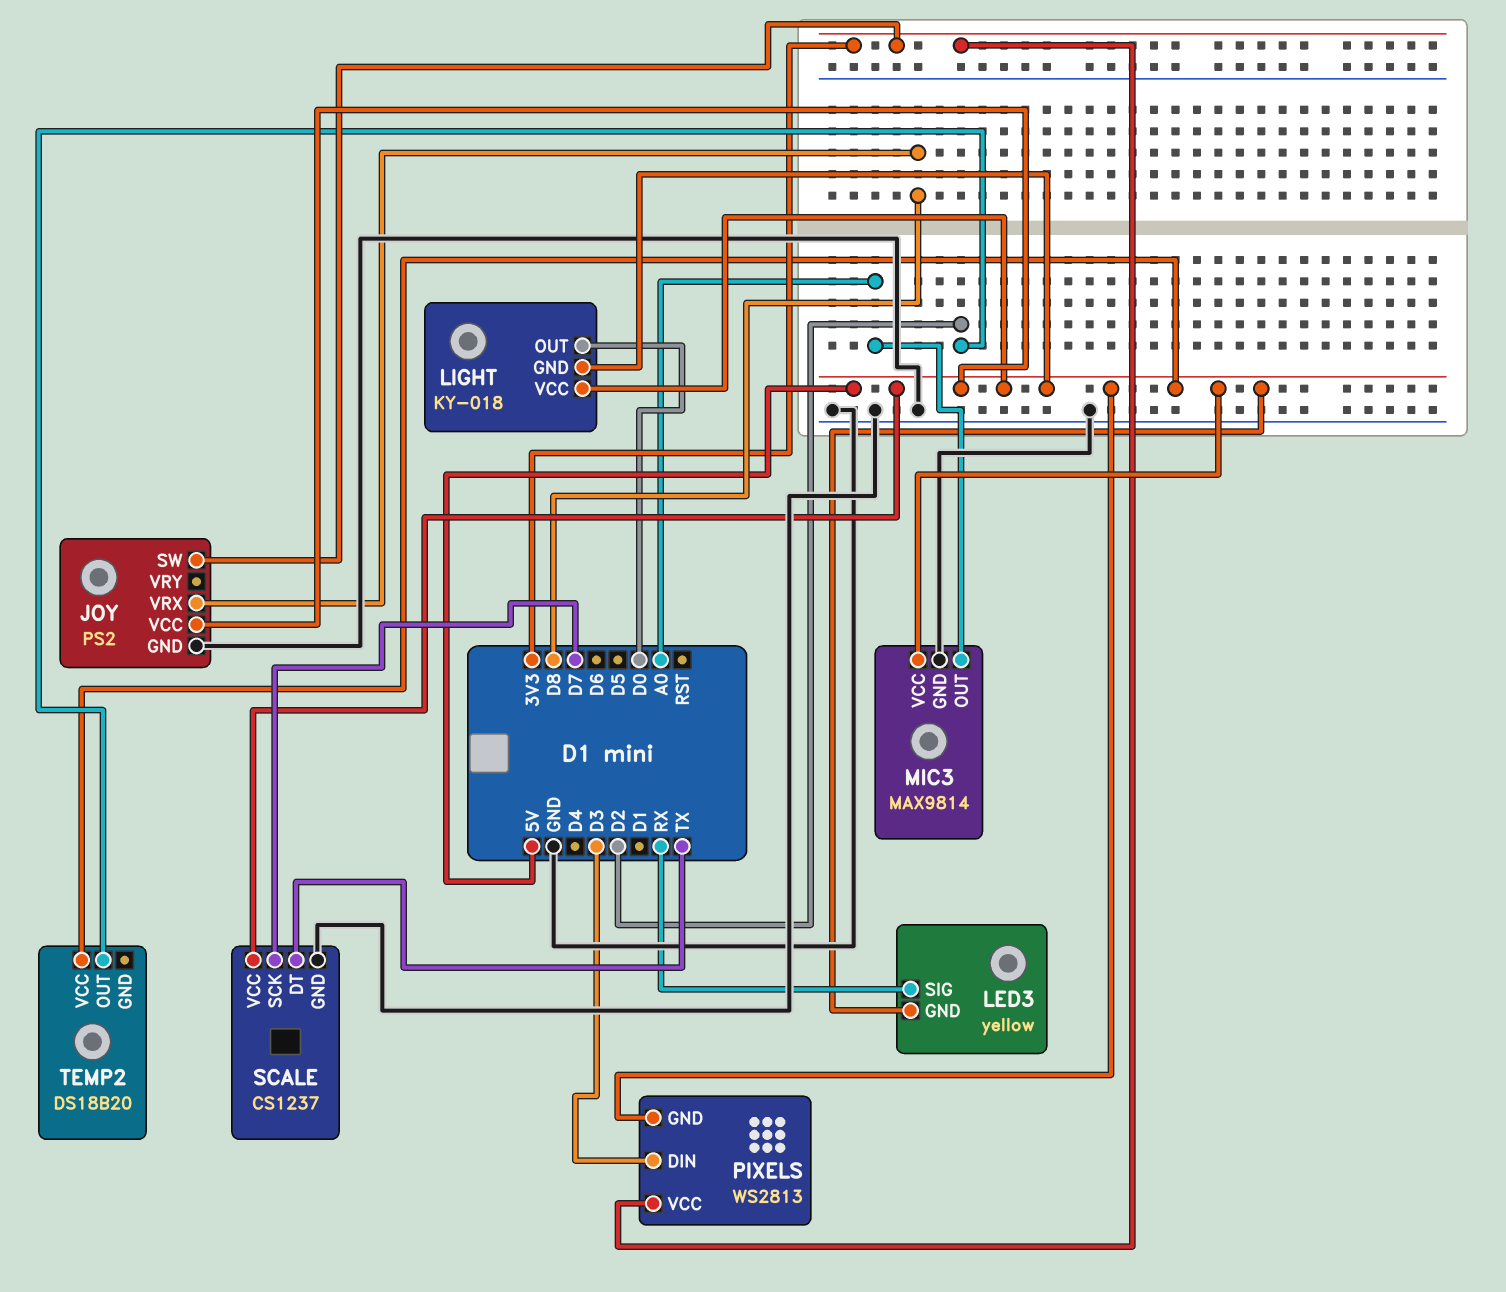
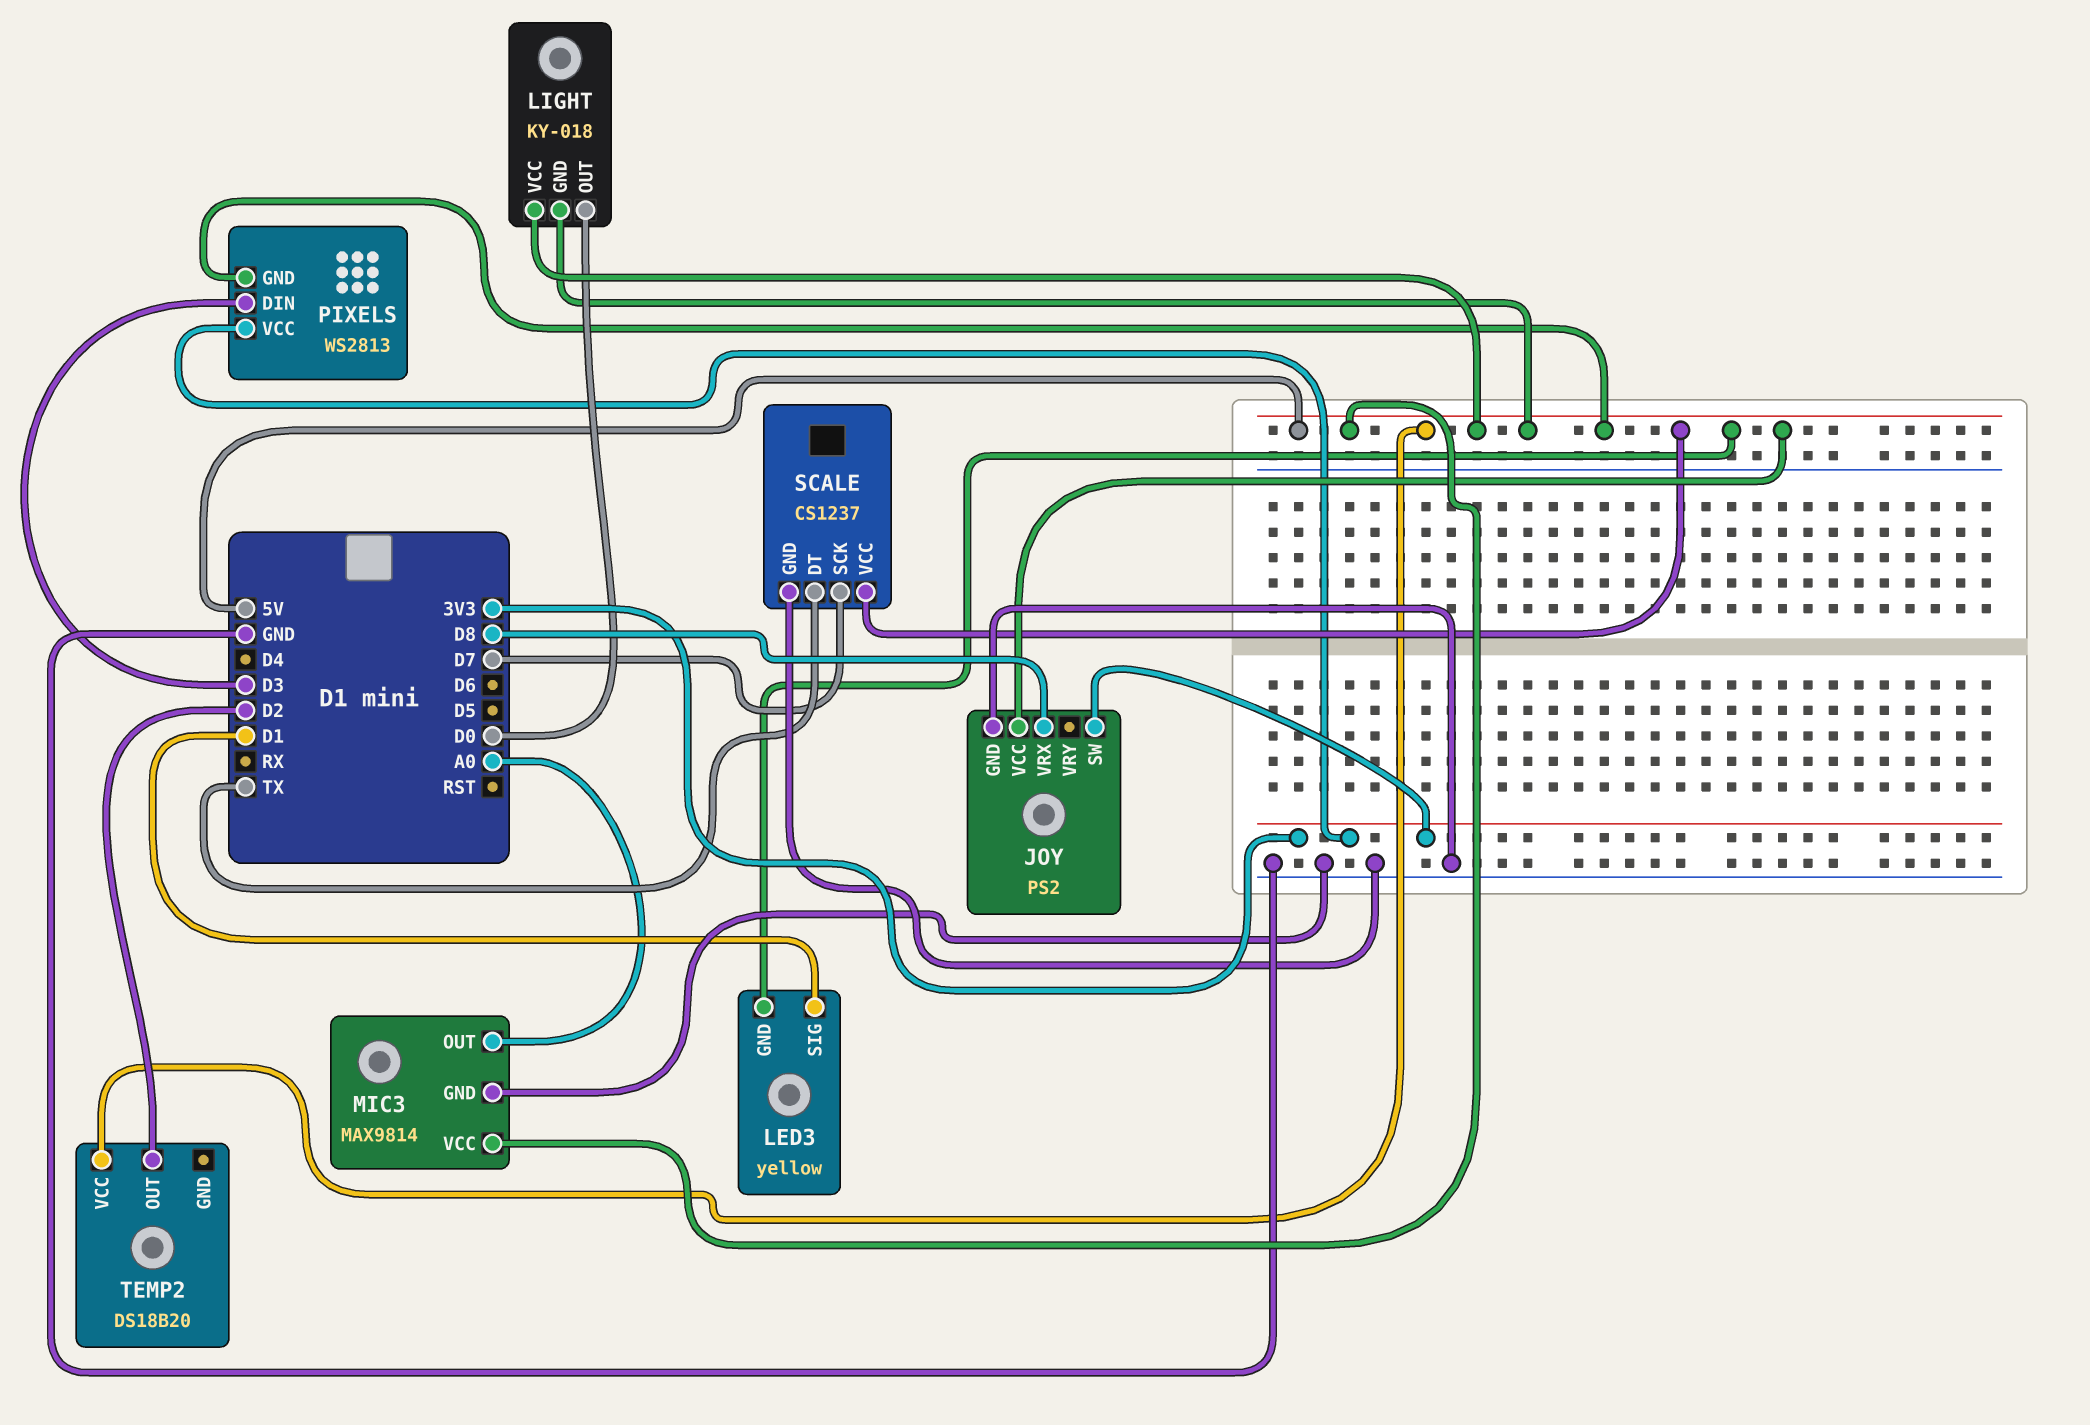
LED3 pin SIG: RX -> D1

